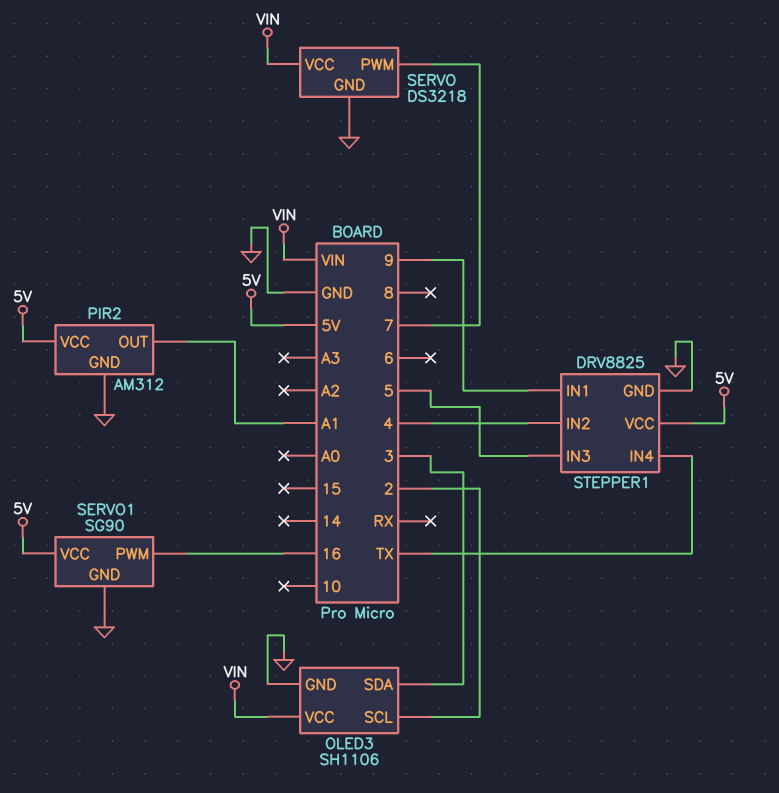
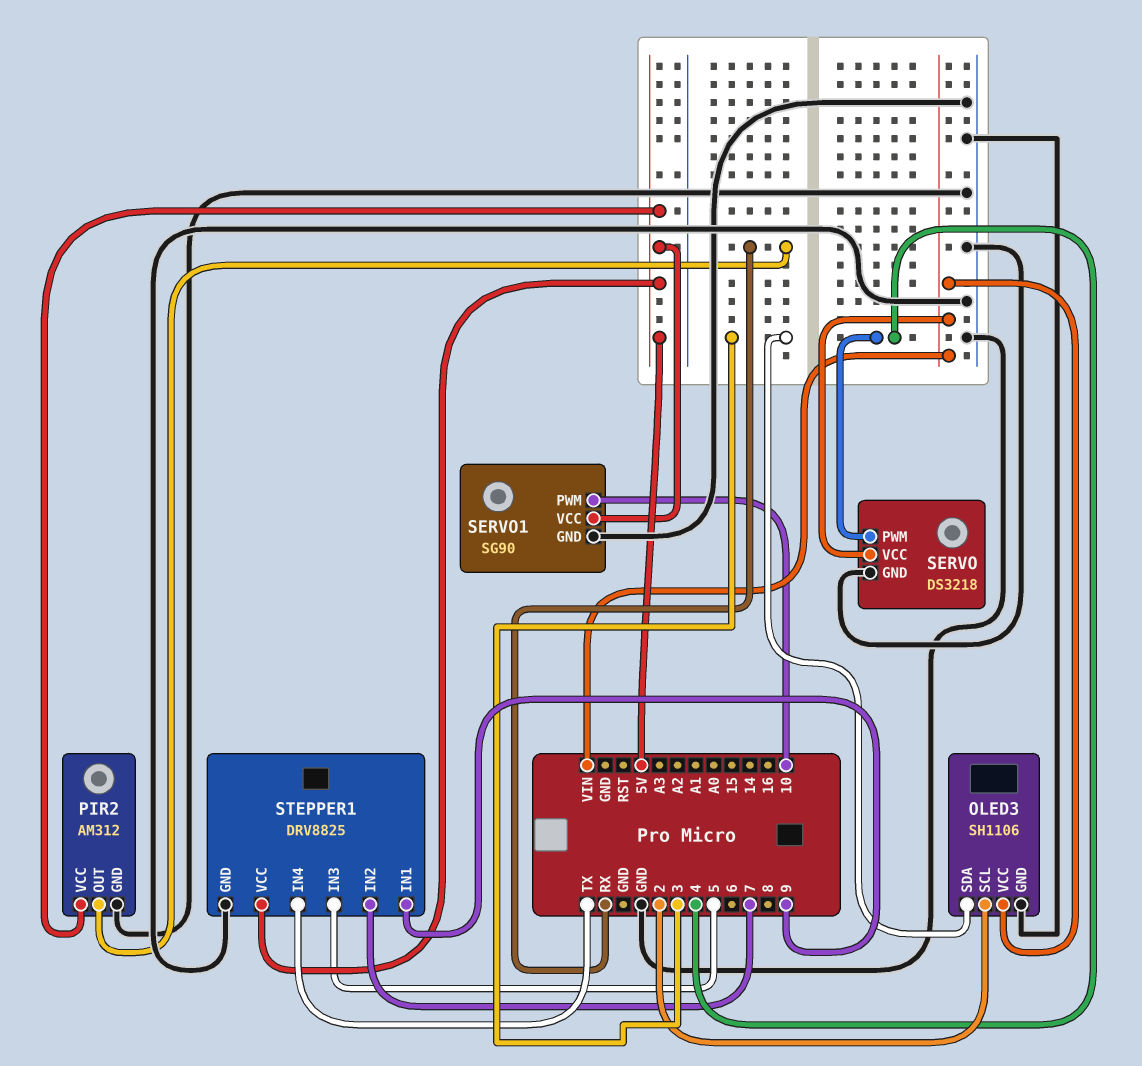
PIR2 pin OUT: A1 -> RX
SERVO pin PWM: 7 -> 4
SERVO1 pin PWM: 16 -> 10
STEPPER1 pin IN2: 4 -> 7

